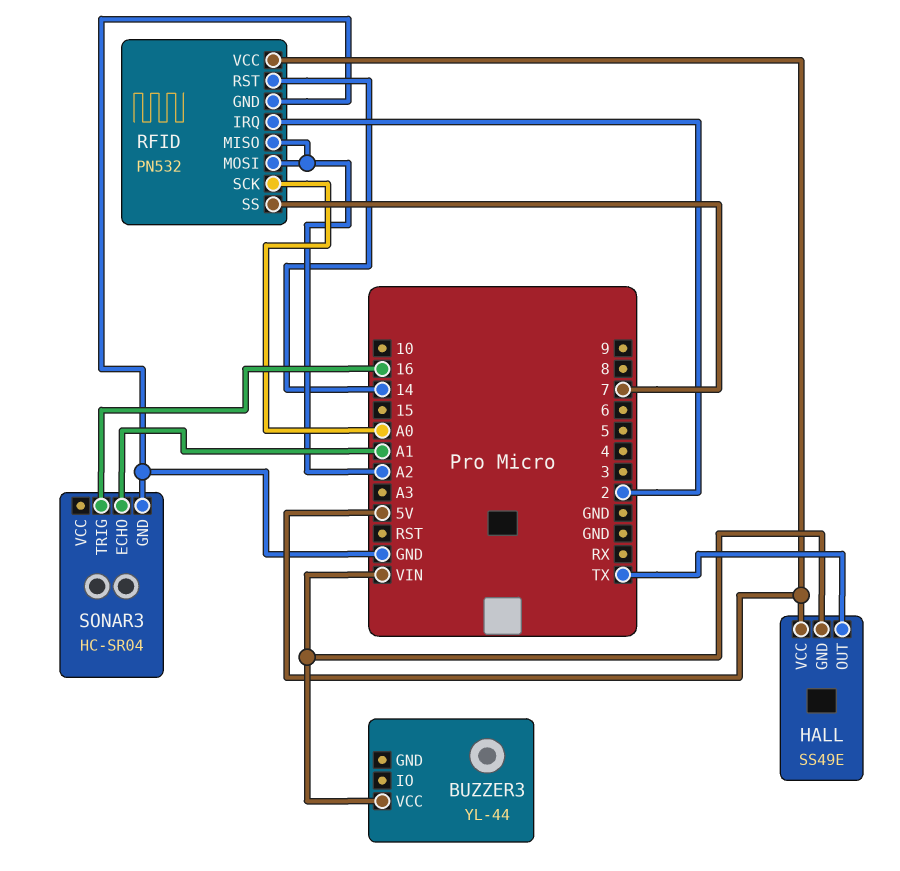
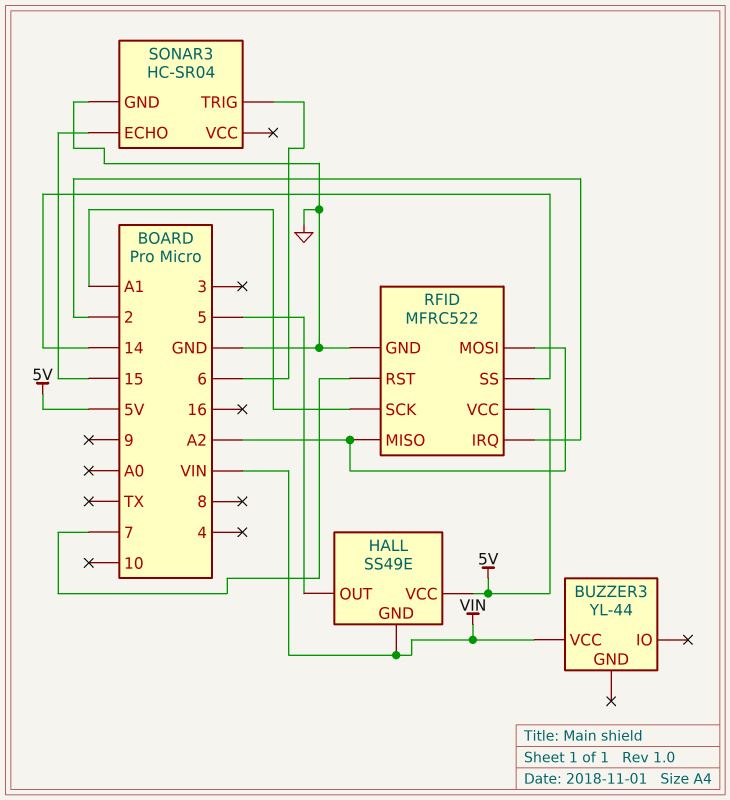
HALL pin OUT: TX -> 5
RFID: PN532 -> MFRC522
RFID pin RST: 14 -> 7
RFID pin SCK: A0 -> A1
RFID pin SS: 7 -> 14
SONAR3 pin ECHO: A1 -> 15
SONAR3 pin TRIG: 16 -> 6

